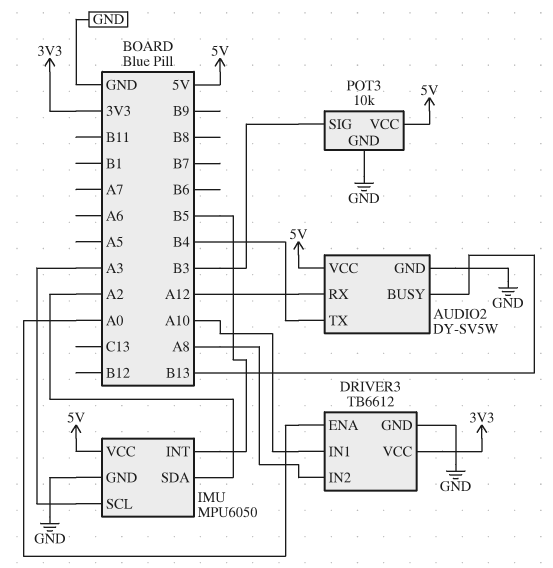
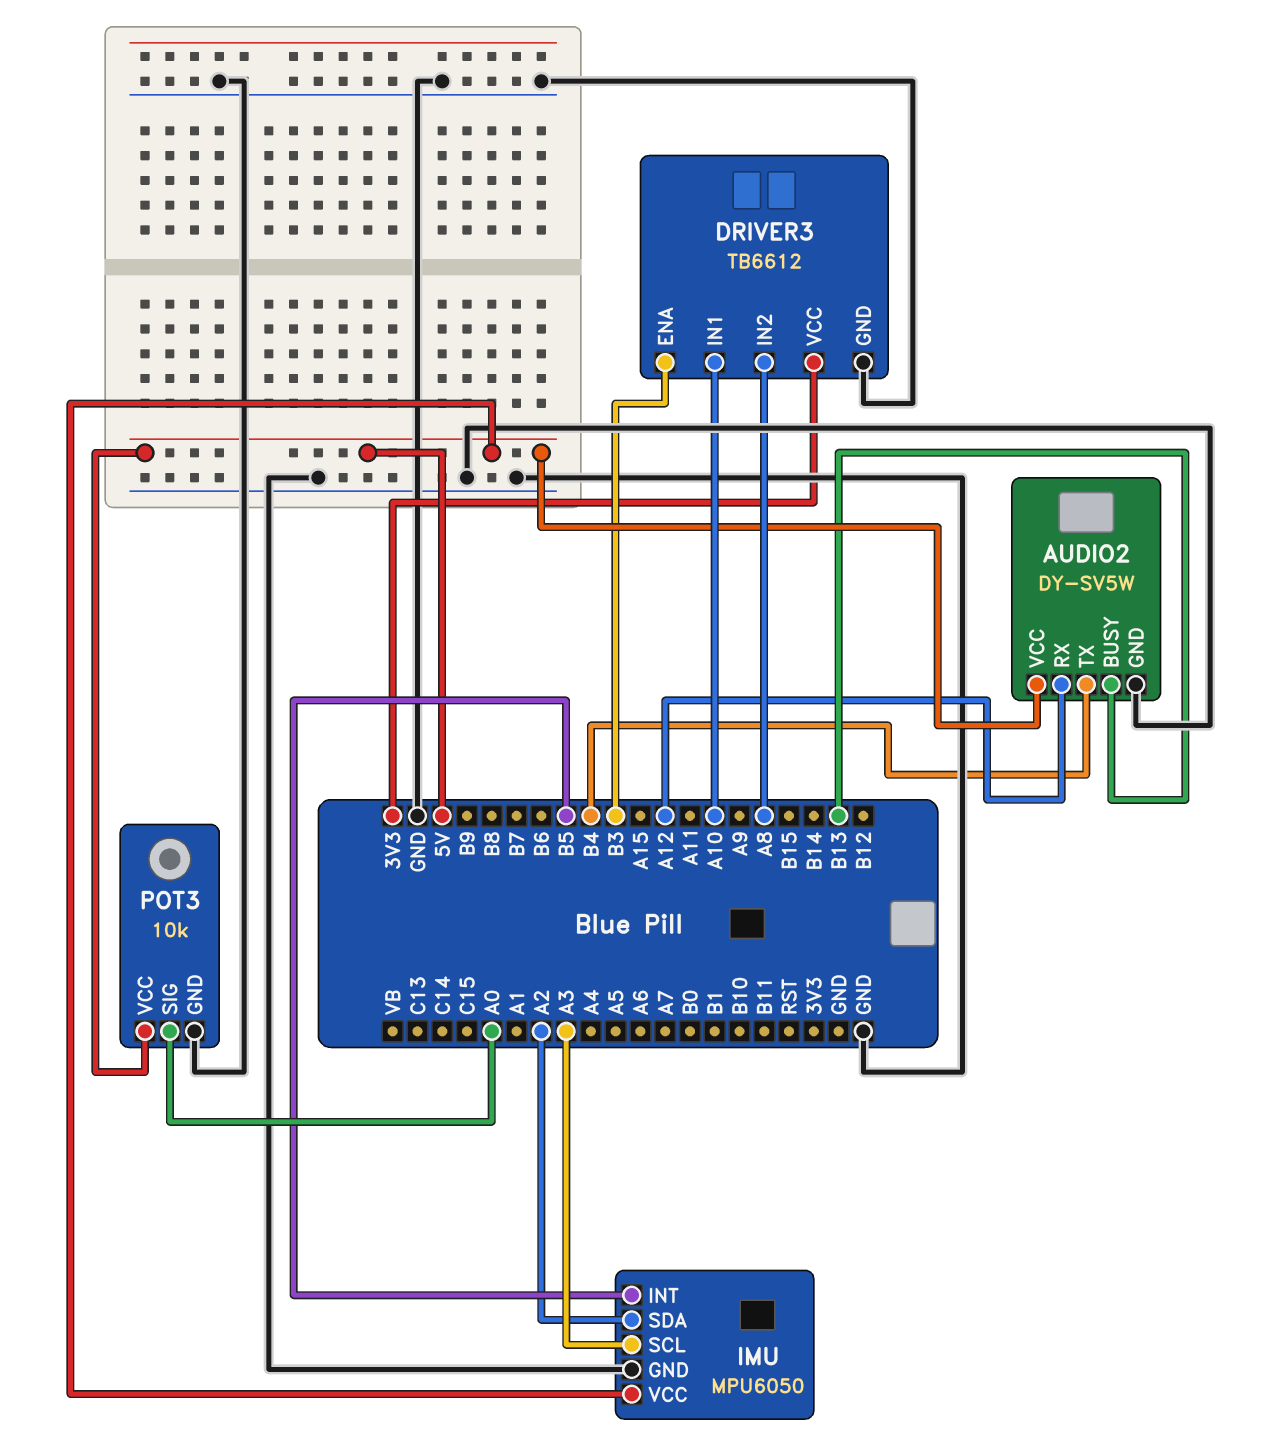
DRIVER3 pin ENA: A0 -> B3
POT3 pin SIG: B3 -> A0

